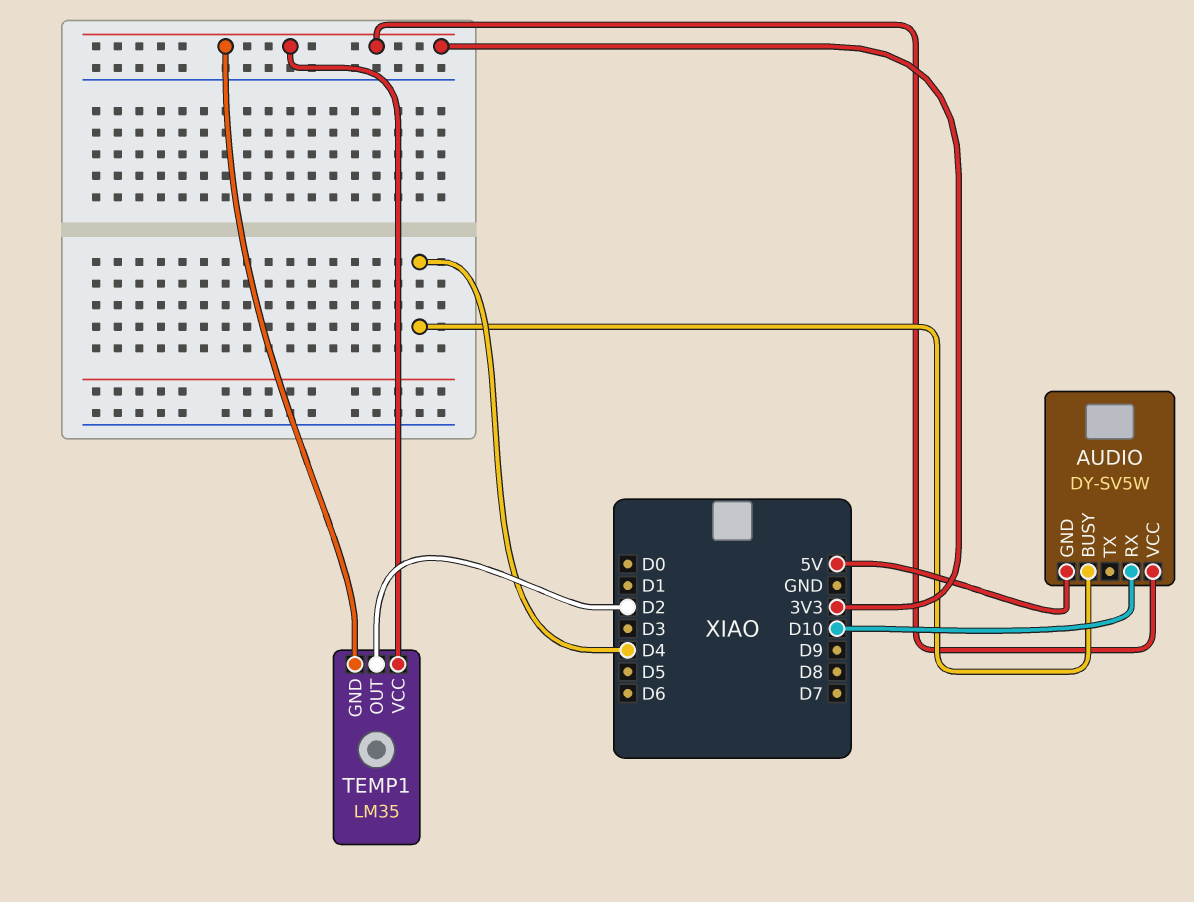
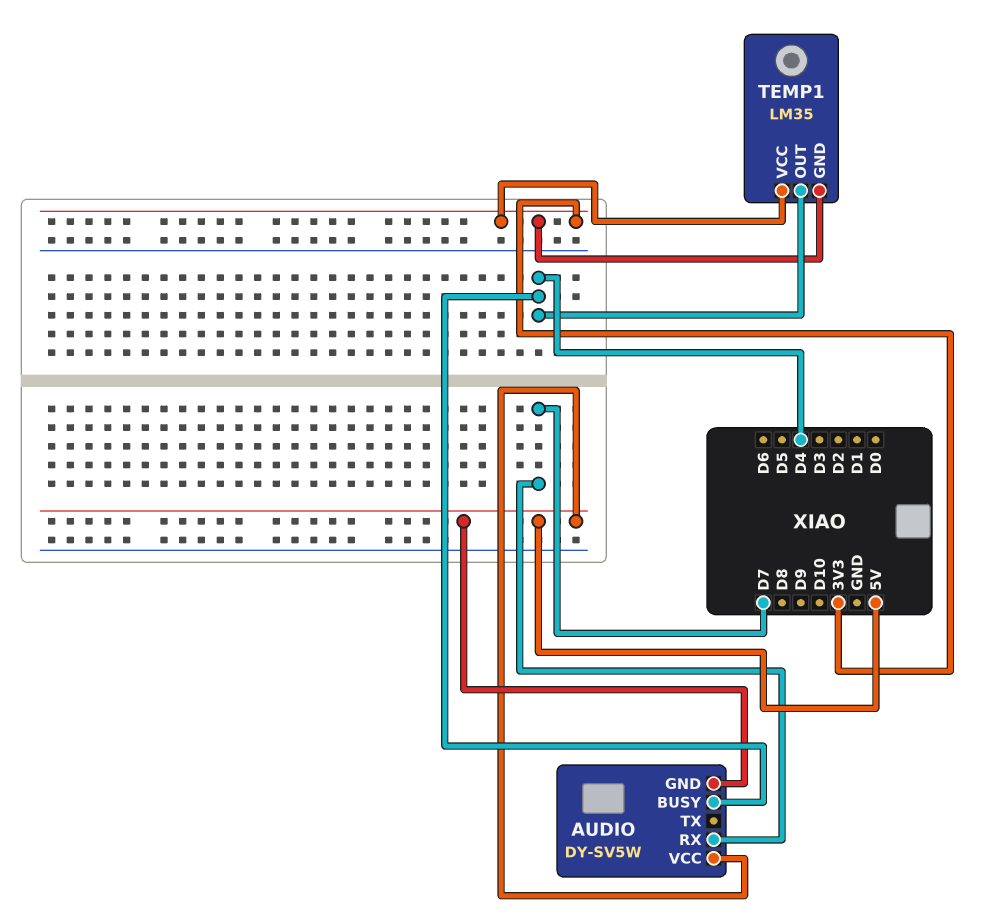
AUDIO pin RX: D10 -> D7
AUDIO pin VCC: 3V3 -> 5V
TEMP1 pin OUT: D2 -> D4

